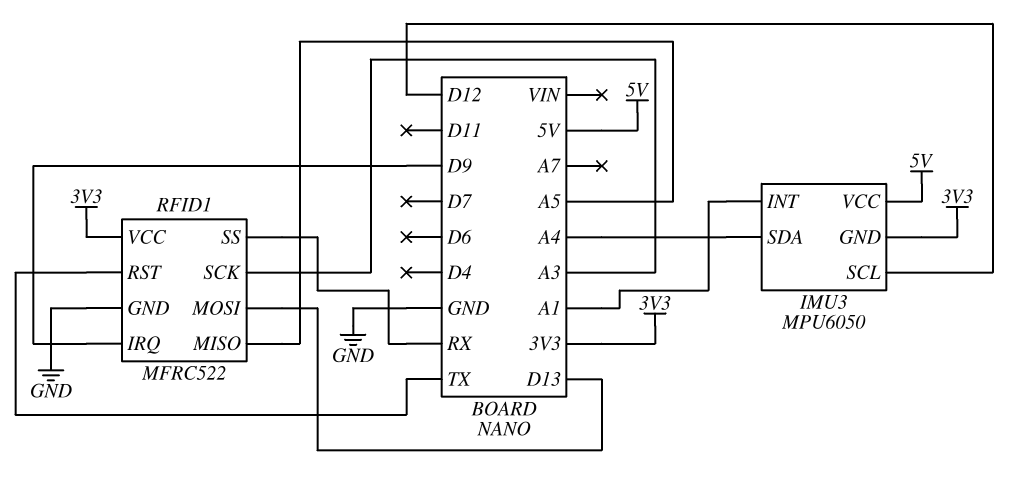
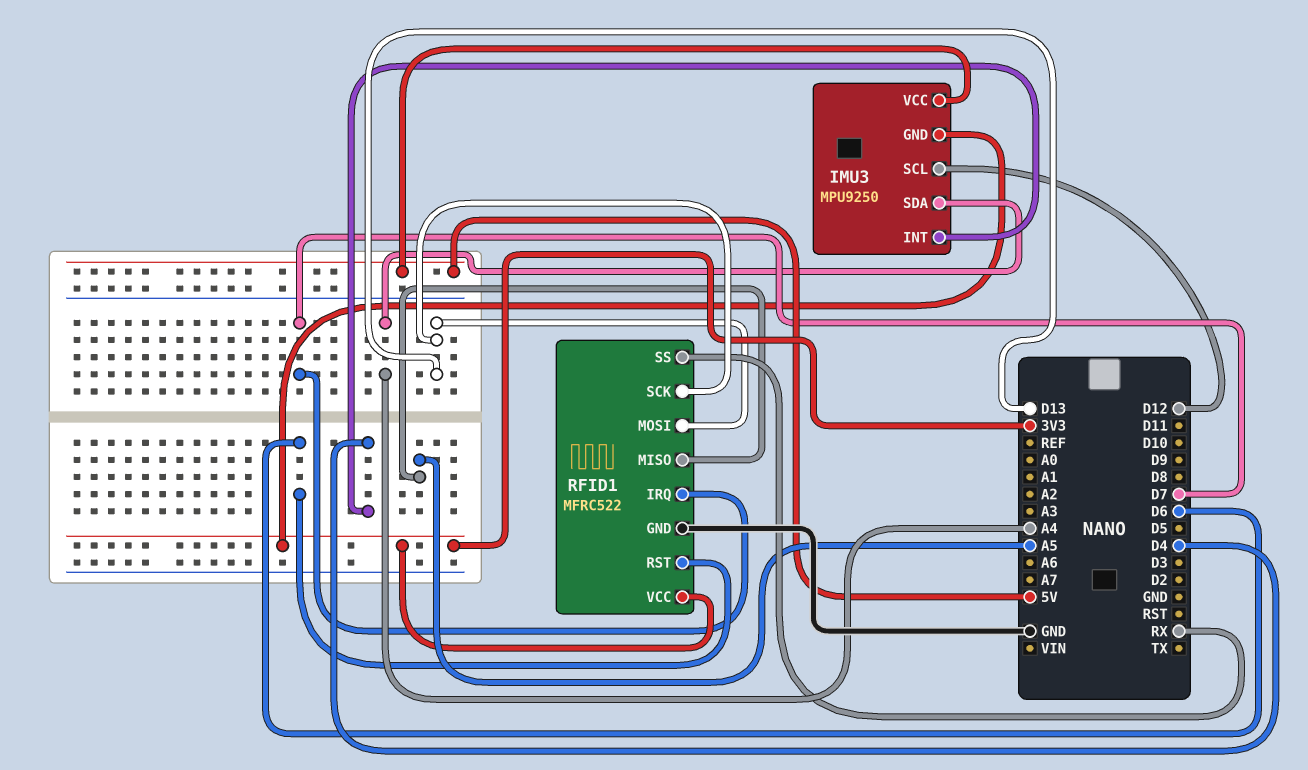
IMU3: MPU6050 -> MPU9250
IMU3 pin INT: A1 -> D4
RFID1 pin IRQ: D9 -> D7
RFID1 pin RST: TX -> D6
RFID1 pin SCK: A3 -> D13

